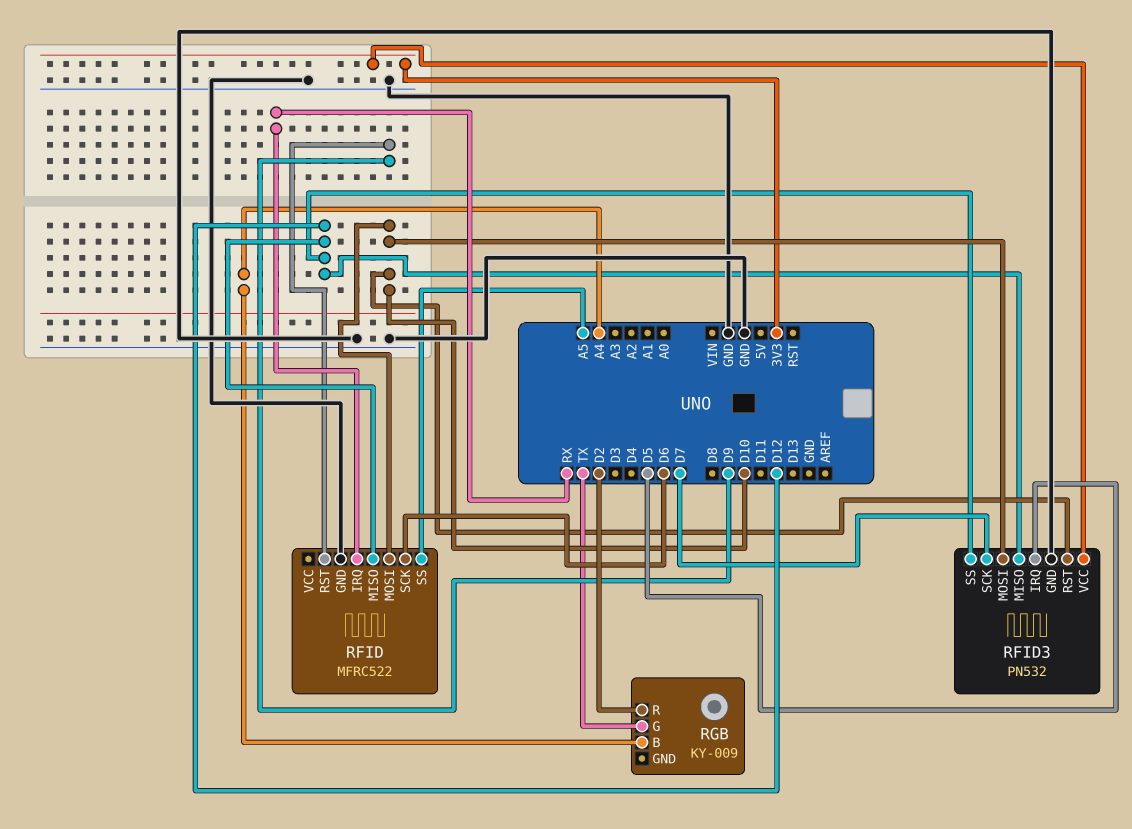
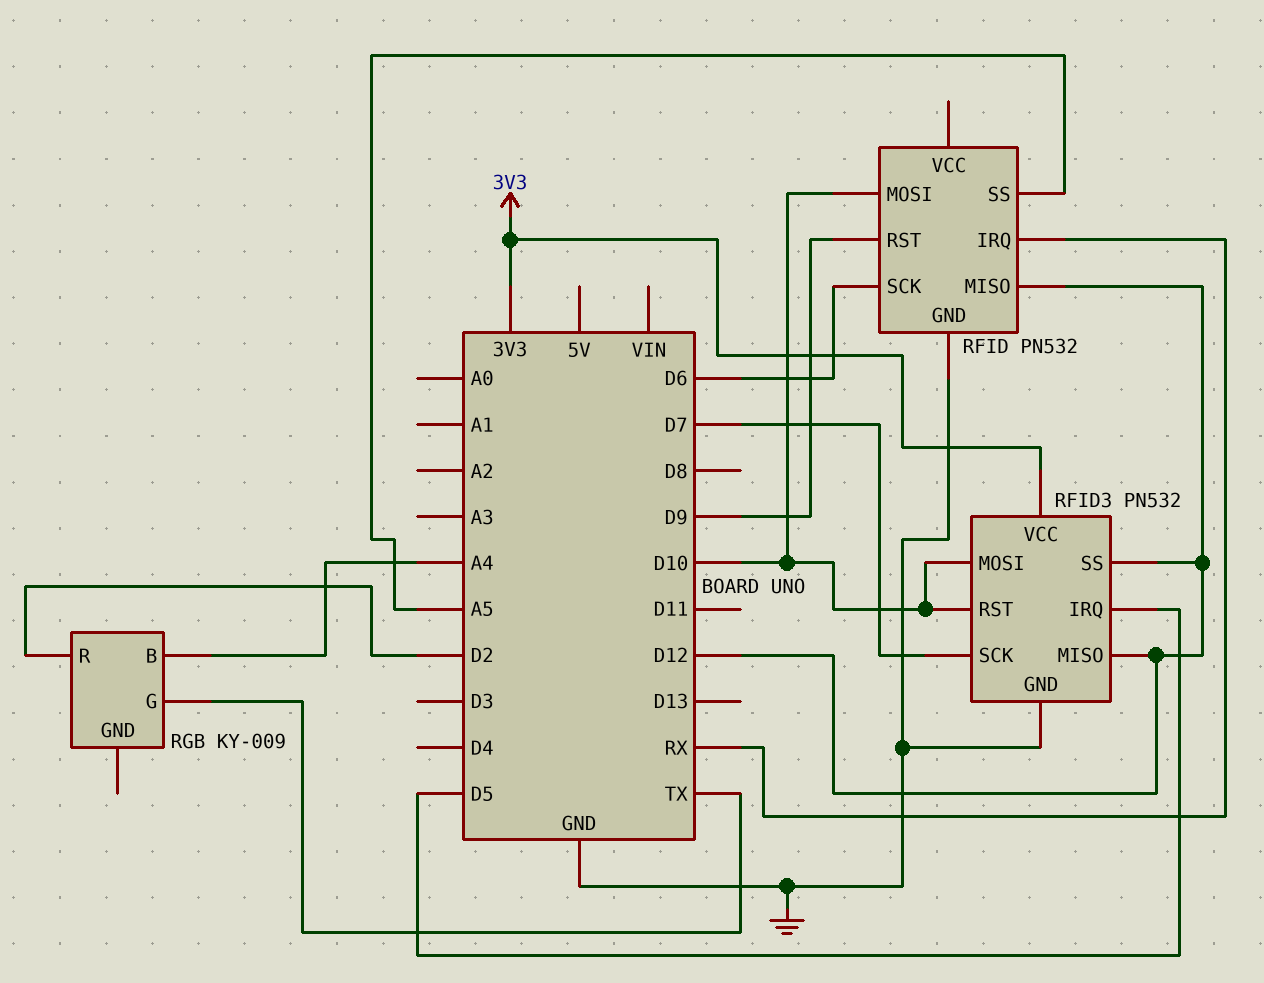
RFID: MFRC522 -> PN532

